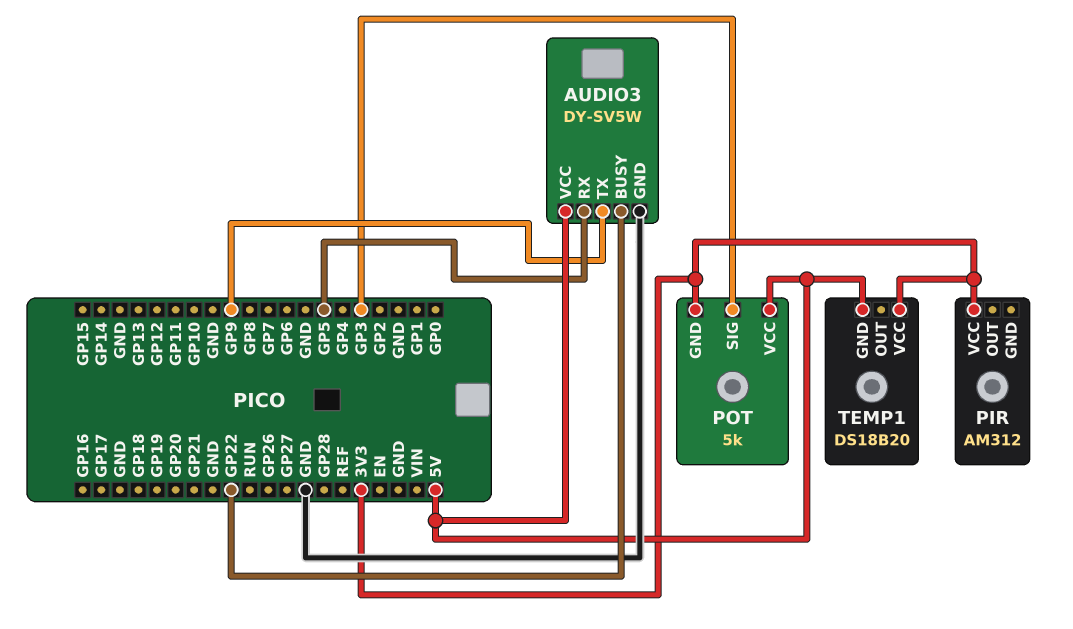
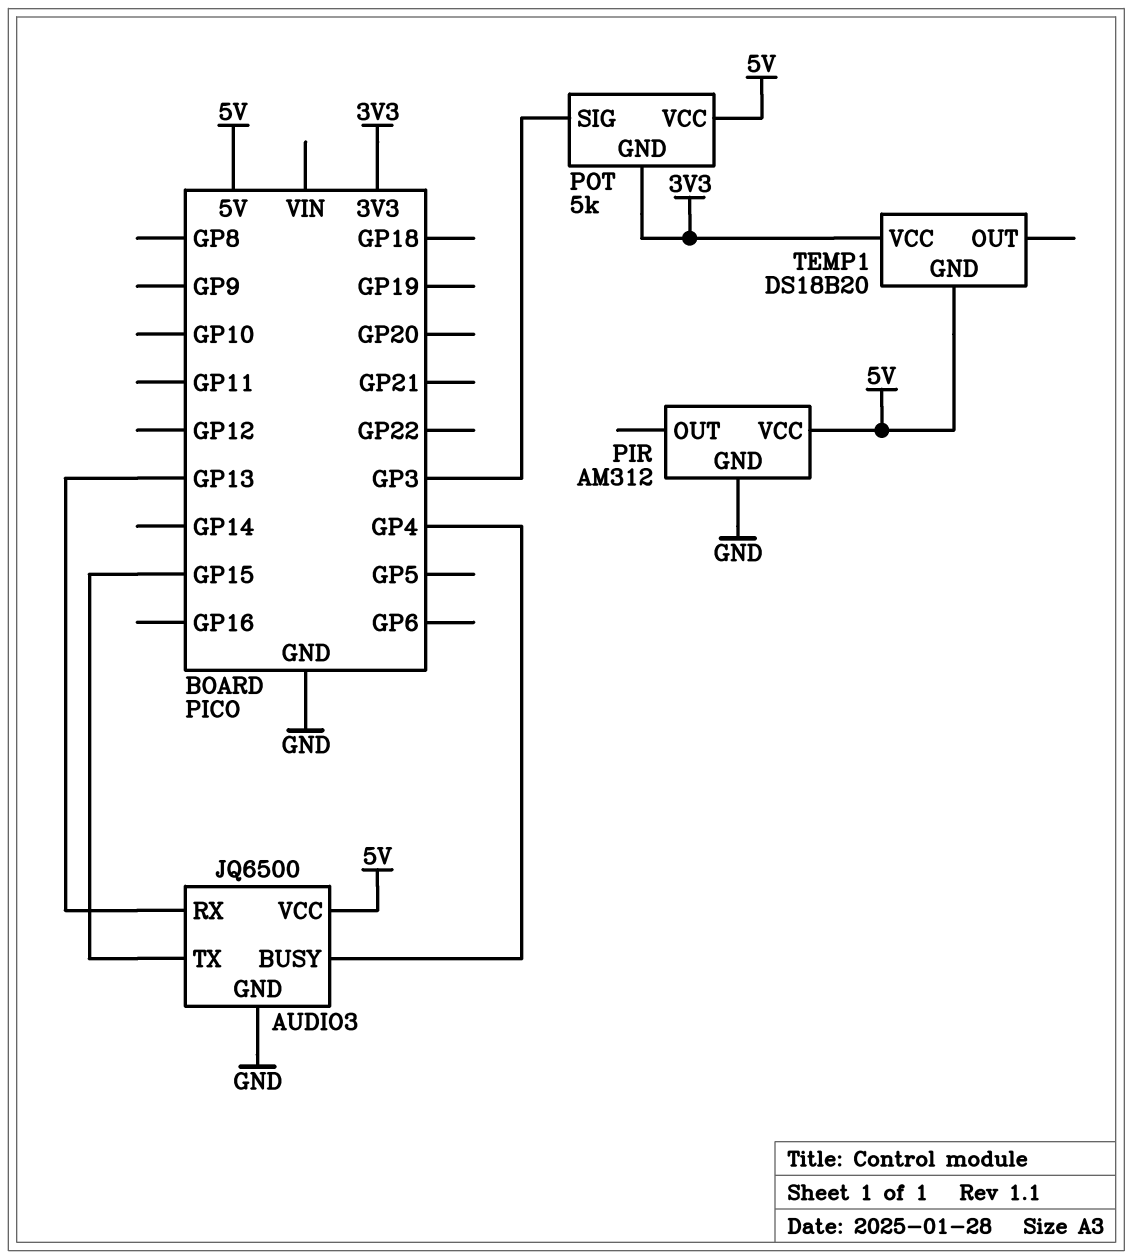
AUDIO3: DY-SV5W -> JQ6500
AUDIO3 pin BUSY: GP22 -> GP4
AUDIO3 pin RX: GP5 -> GP13
AUDIO3 pin TX: GP9 -> GP15
PIR pin GND: none -> GND
PIR pin VCC: 3V3 -> 5V

